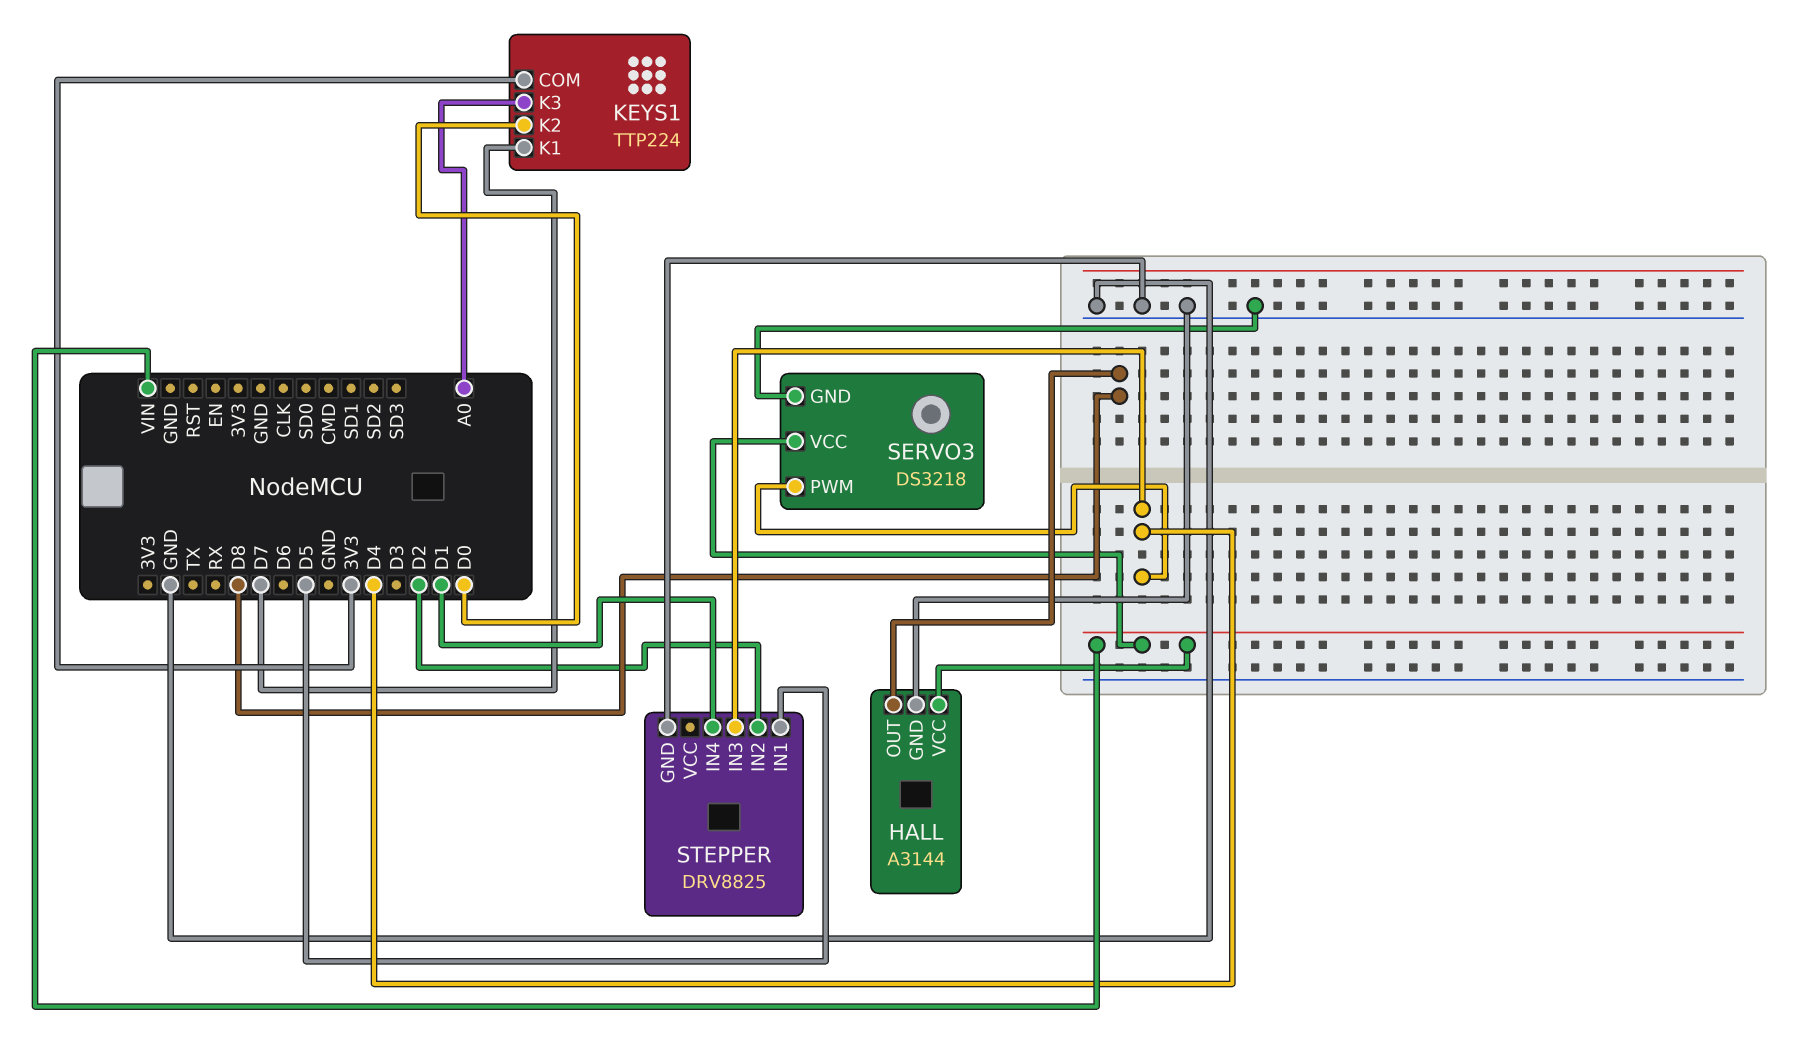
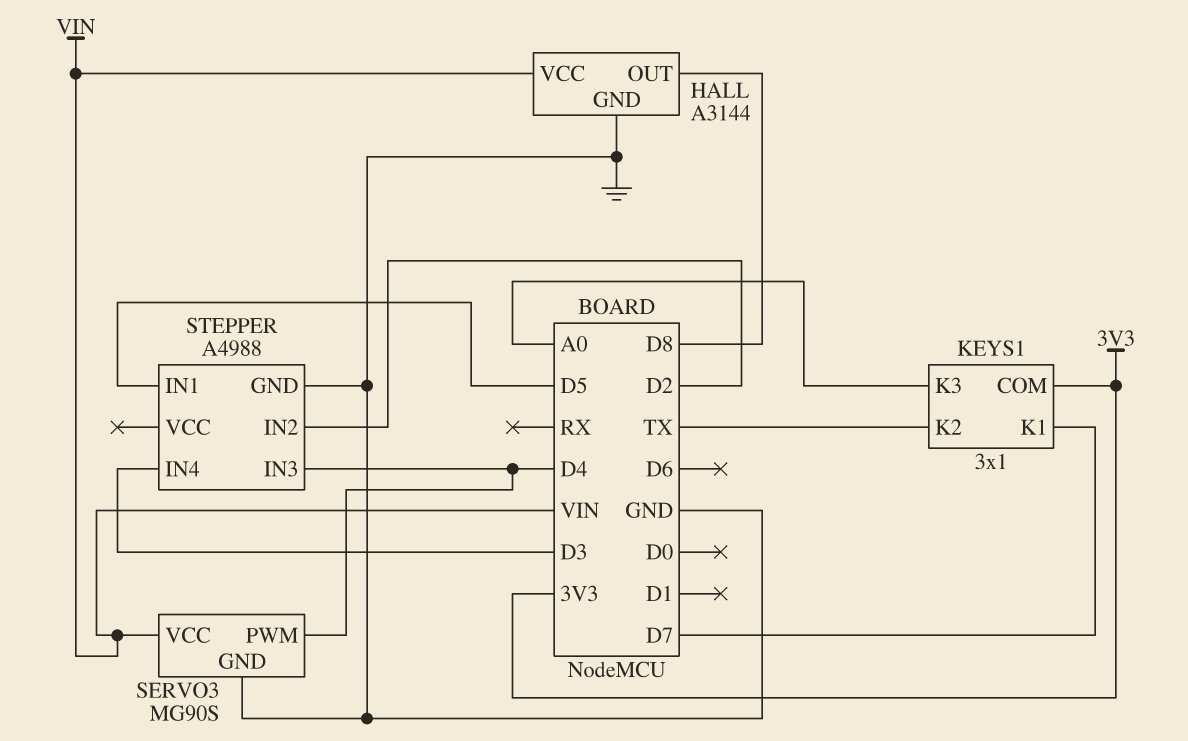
KEYS1: TTP224 -> 3x1
KEYS1 pin K2: D0 -> TX
SERVO3: DS3218 -> MG90S
STEPPER: DRV8825 -> A4988
STEPPER pin IN4: D1 -> D3

